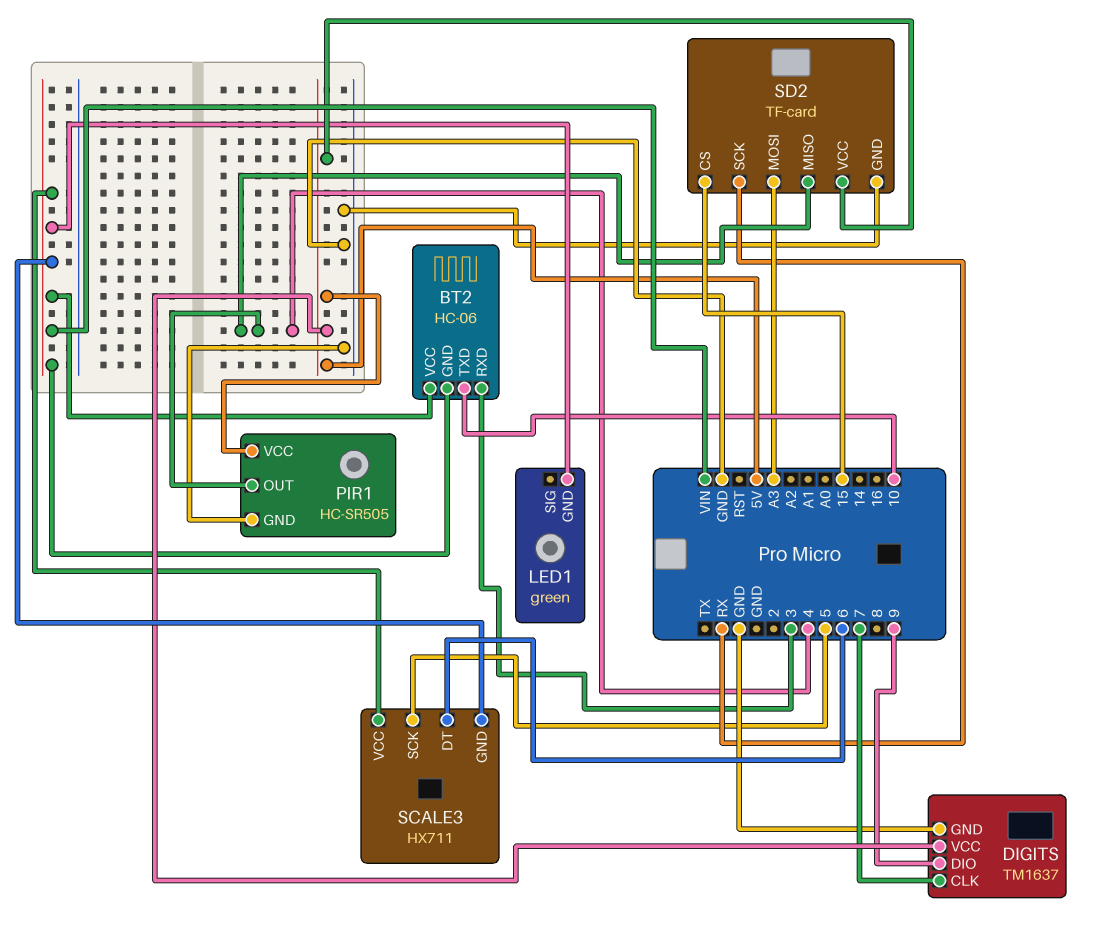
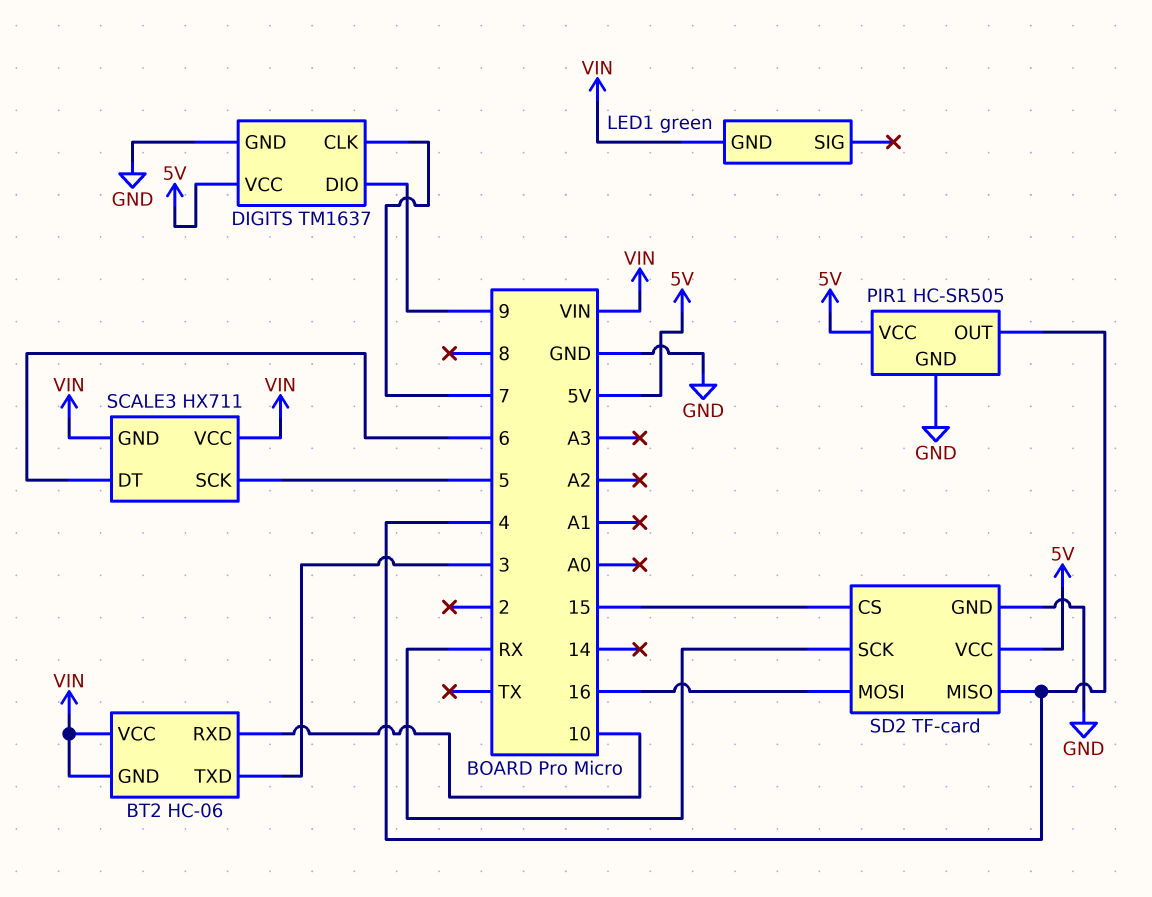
BT2 pin RXD: 3 -> 10
BT2 pin TXD: 10 -> 3
SD2 pin MOSI: A3 -> 16

